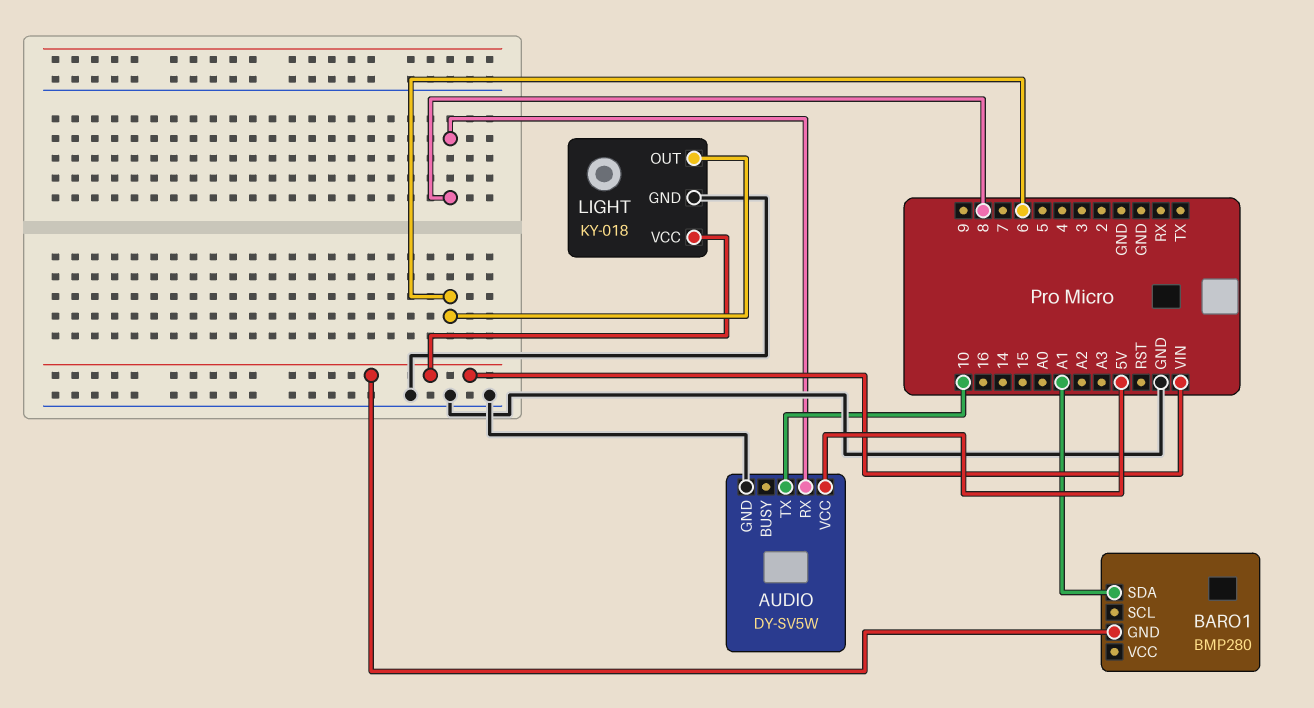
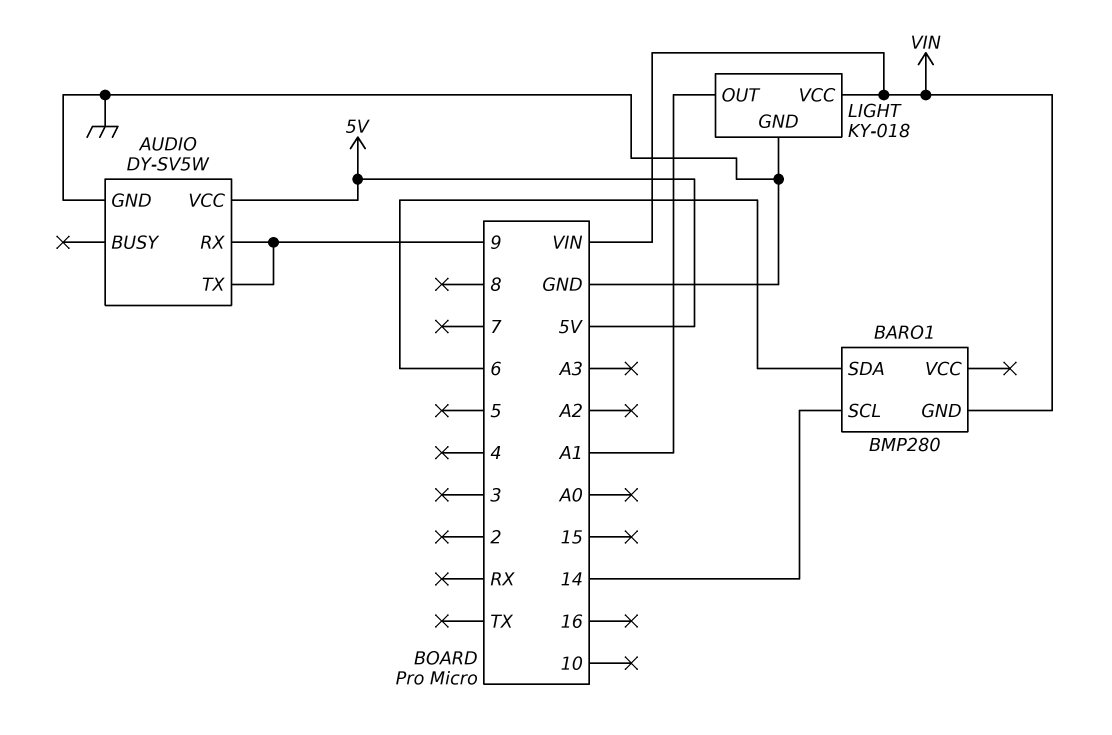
AUDIO pin RX: 8 -> 9
AUDIO pin TX: 10 -> 9
BARO1 pin SCL: none -> 14
BARO1 pin SDA: A1 -> 6
LIGHT pin OUT: 6 -> A1

